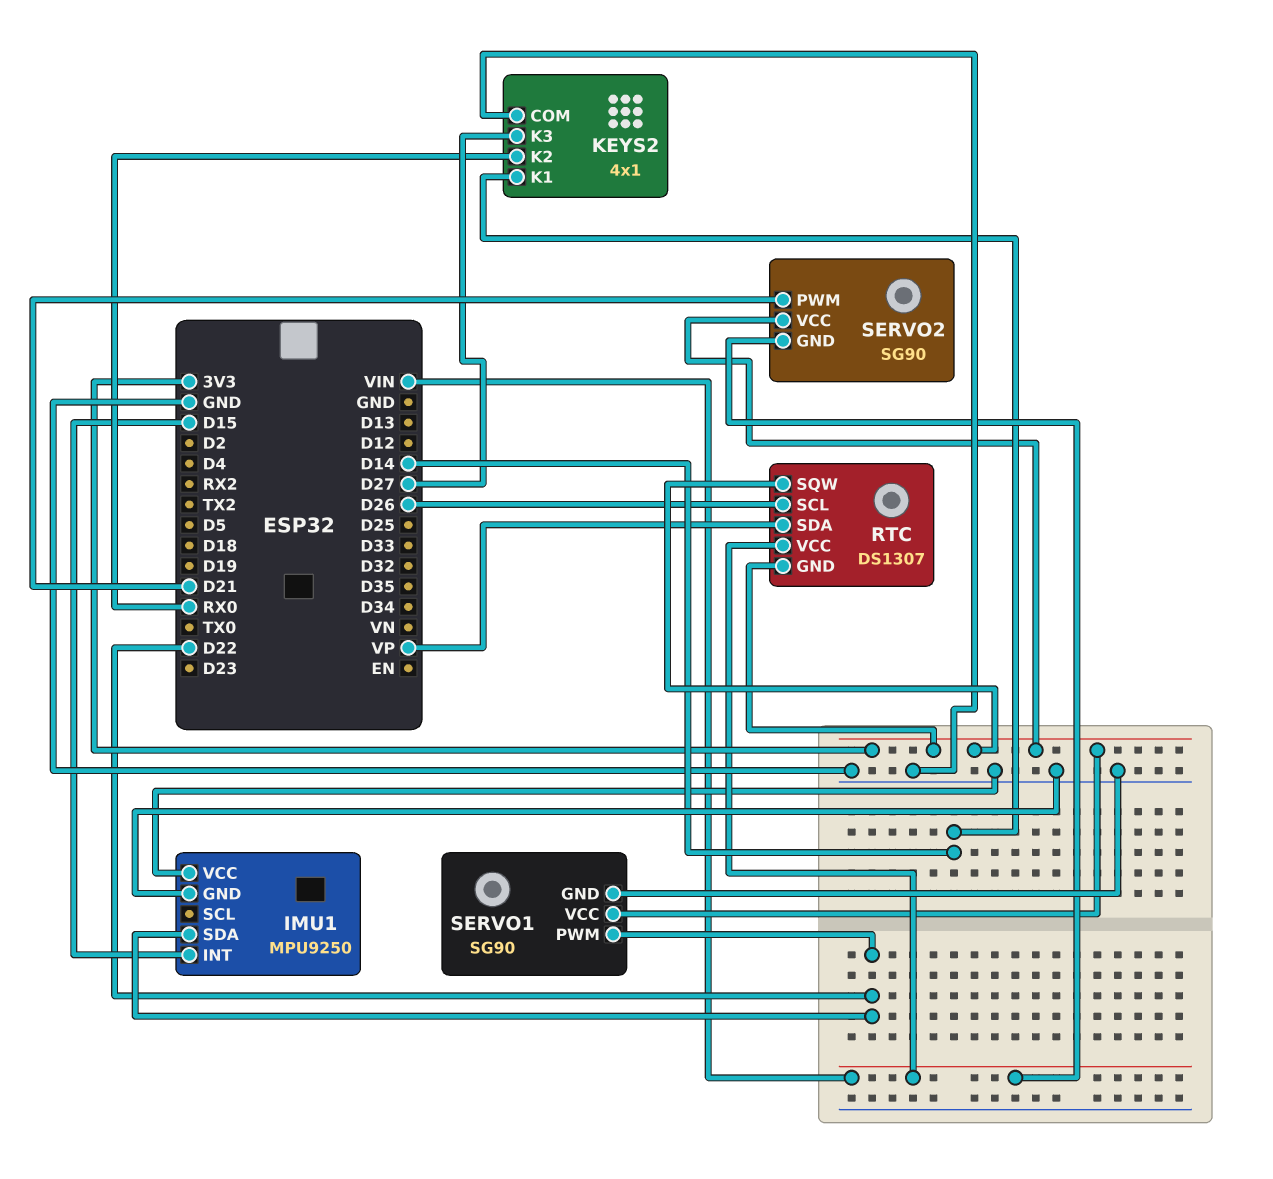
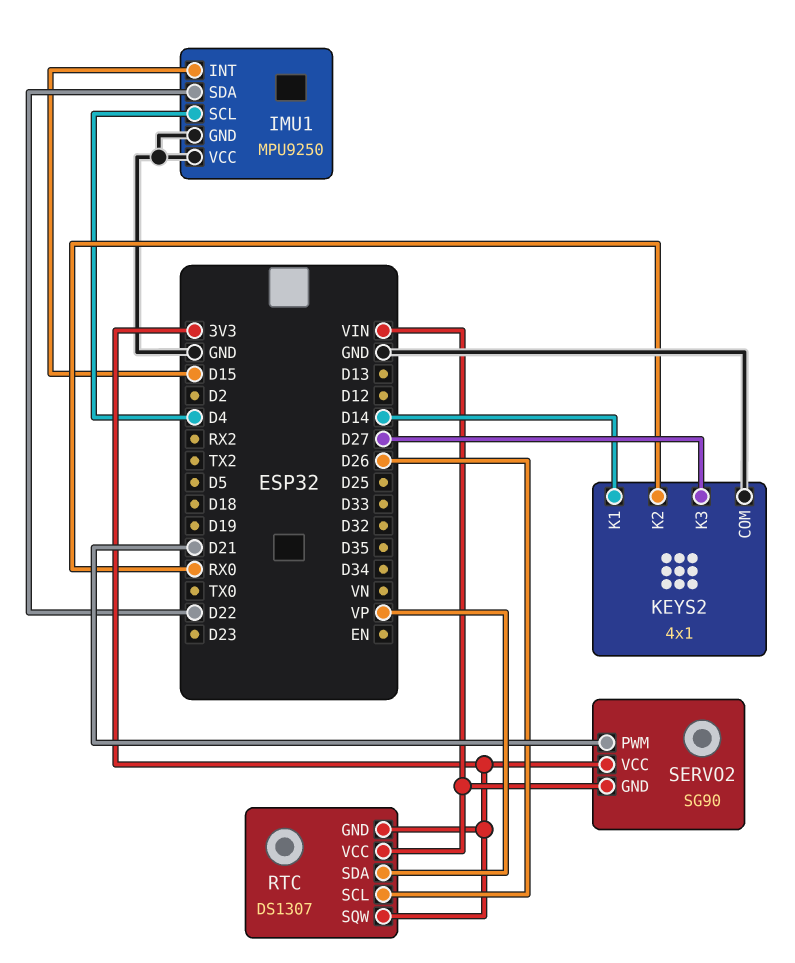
IMU1 pin SCL: none -> D4
SERVO1: SG90 -> none
SERVO1 pin GND: GND -> none
SERVO1 pin PWM: D22 -> none
SERVO1 pin VCC: 3V3 -> none

